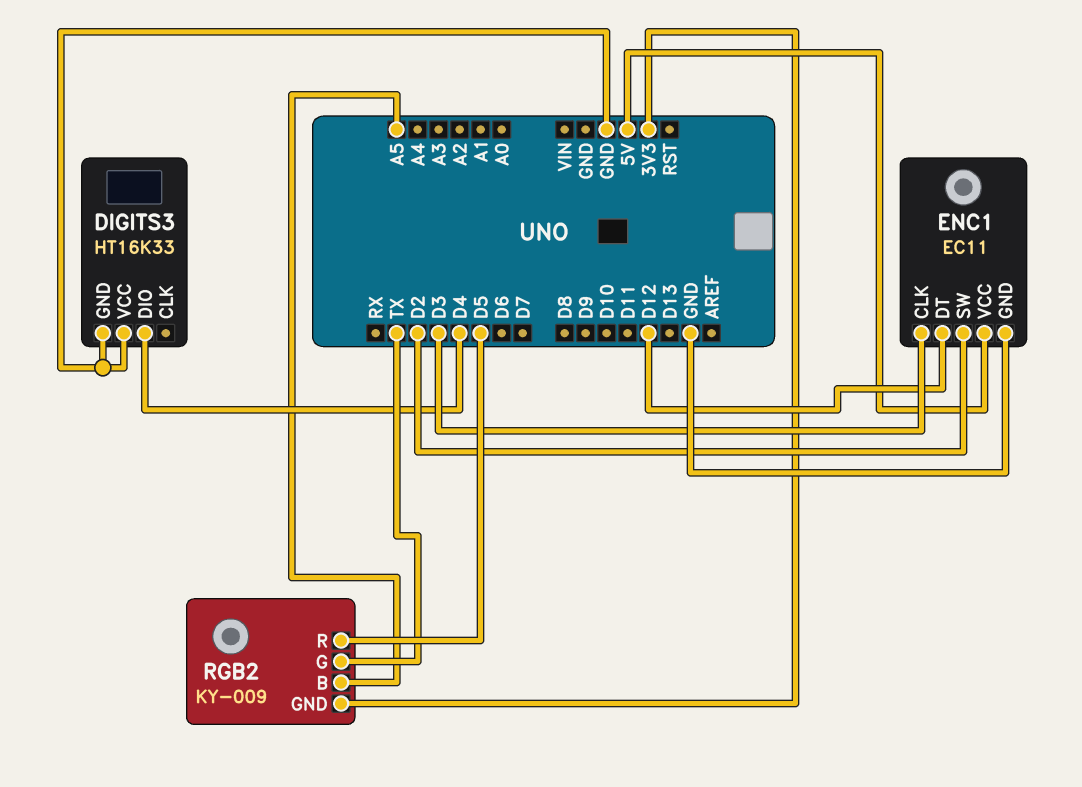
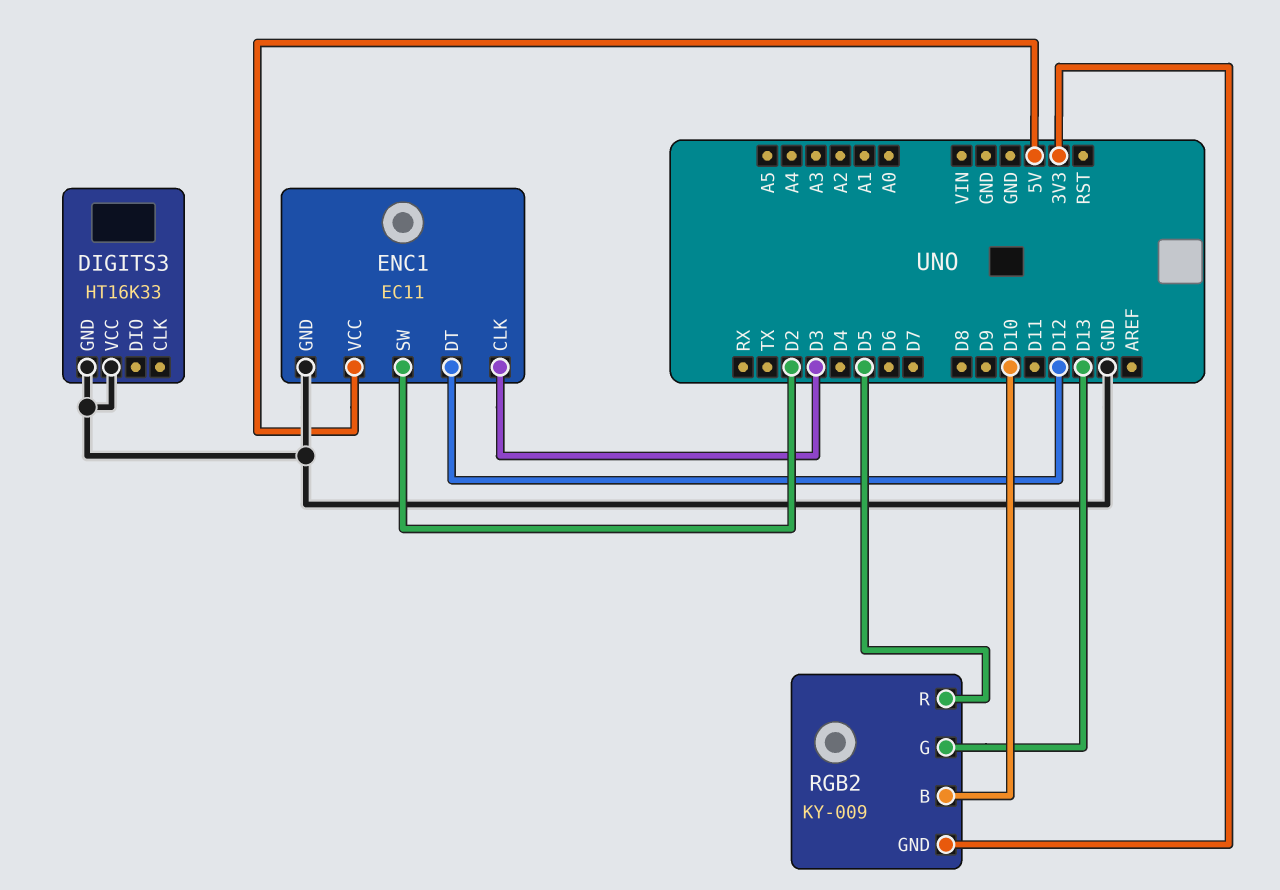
DIGITS3 pin DIO: D4 -> none
RGB2 pin B: A5 -> D10
RGB2 pin G: TX -> D13

